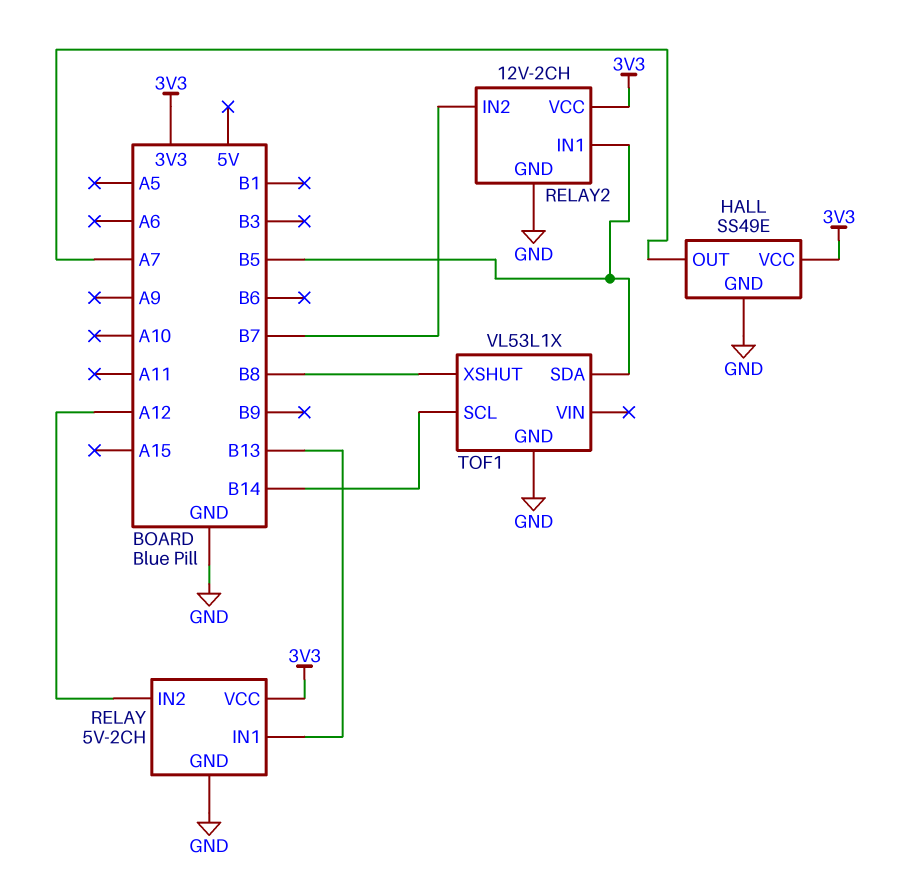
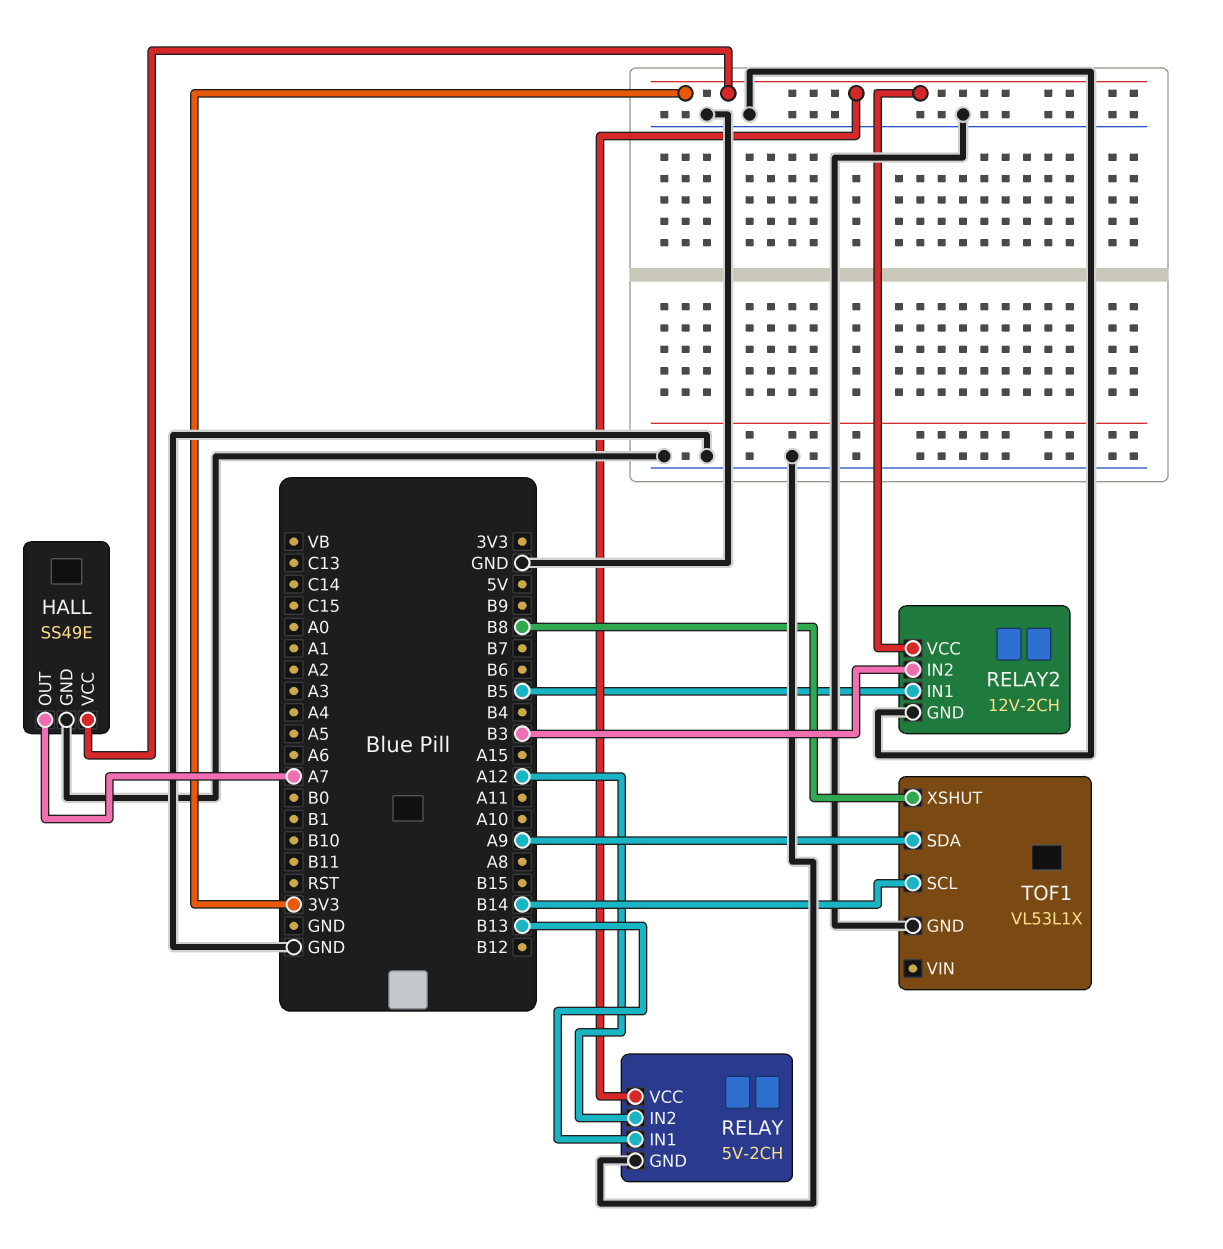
RELAY2 pin IN2: B7 -> B3
TOF1 pin SDA: B5 -> A9

